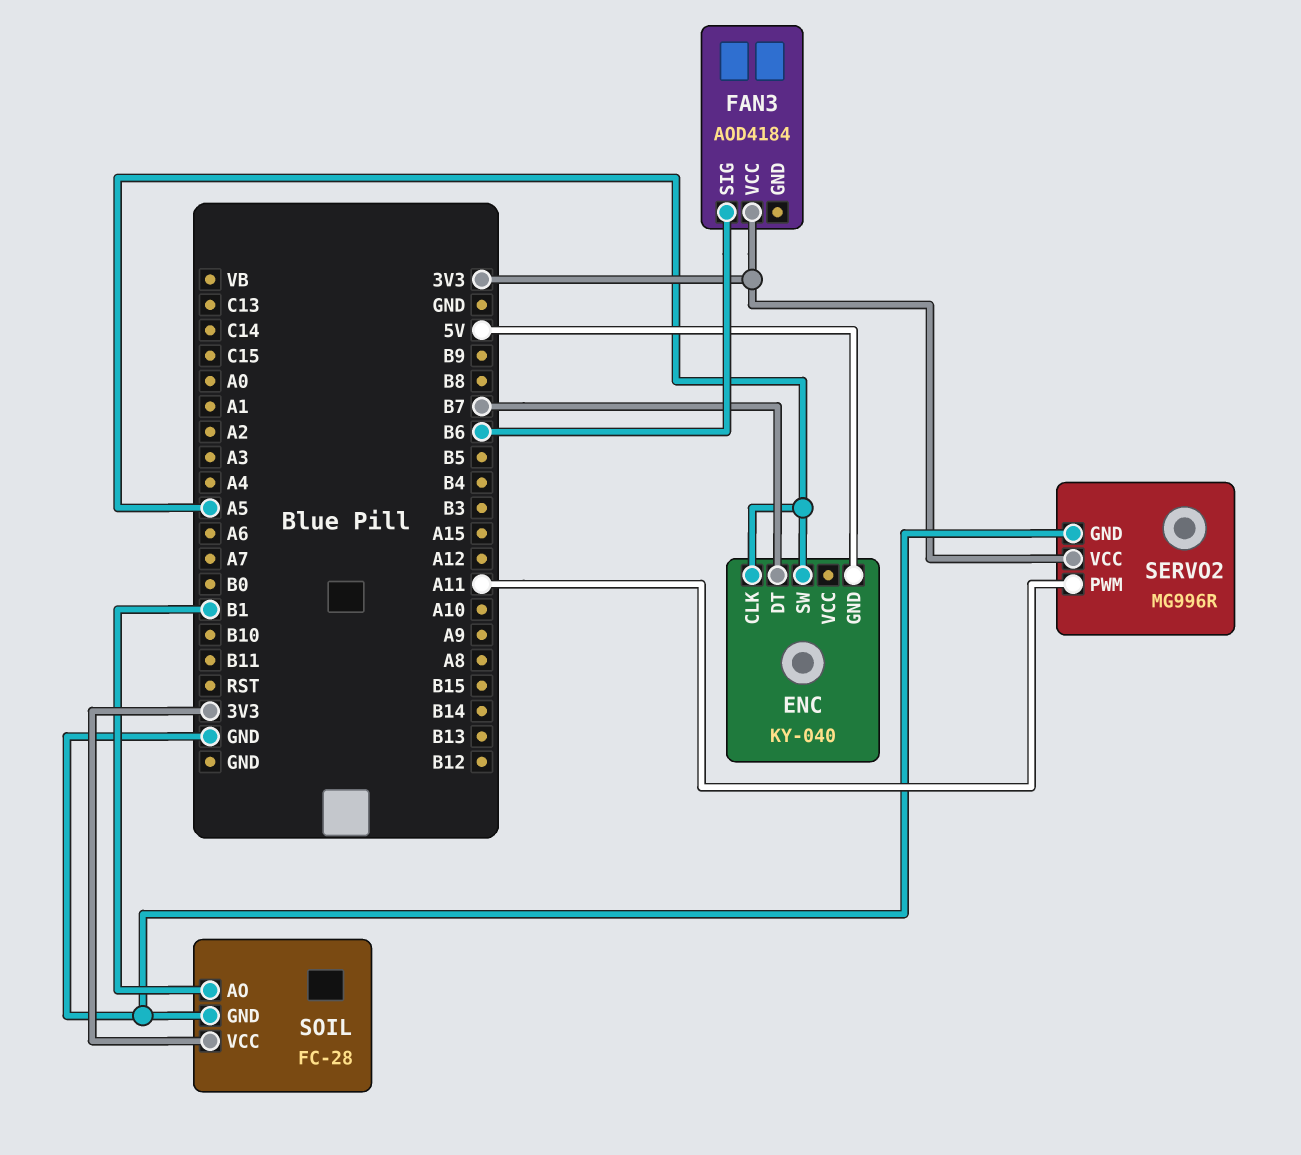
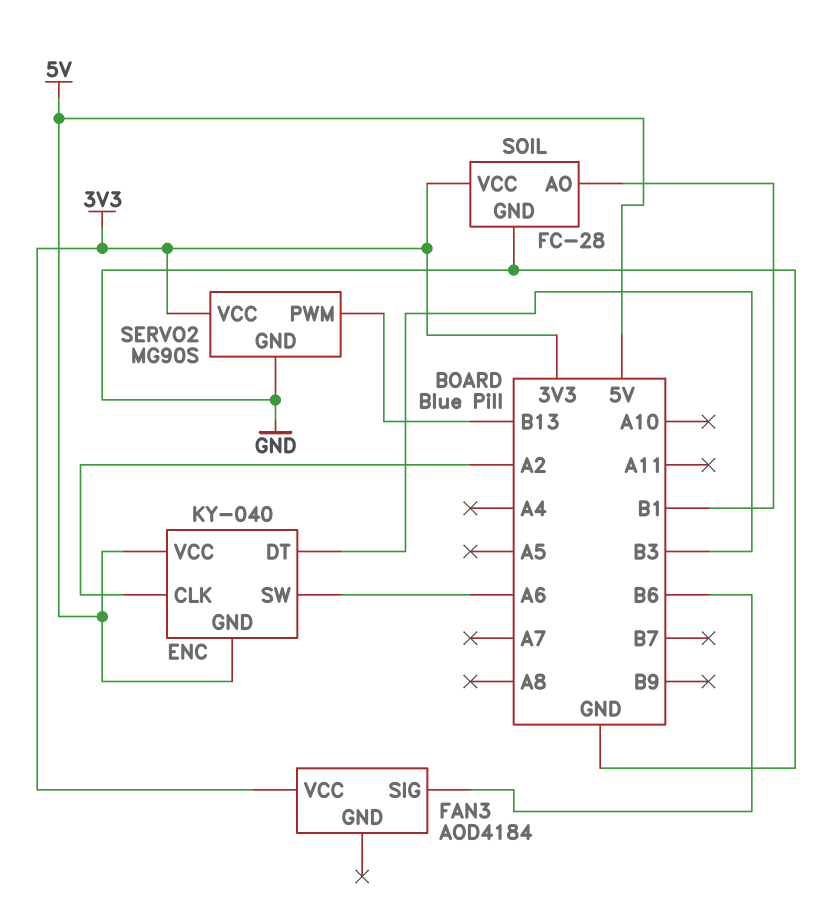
ENC pin CLK: A5 -> A2
ENC pin DT: B7 -> B3
ENC pin SW: A5 -> A6
ENC pin VCC: none -> 5V
SERVO2: MG996R -> MG90S
SERVO2 pin PWM: A11 -> B13

